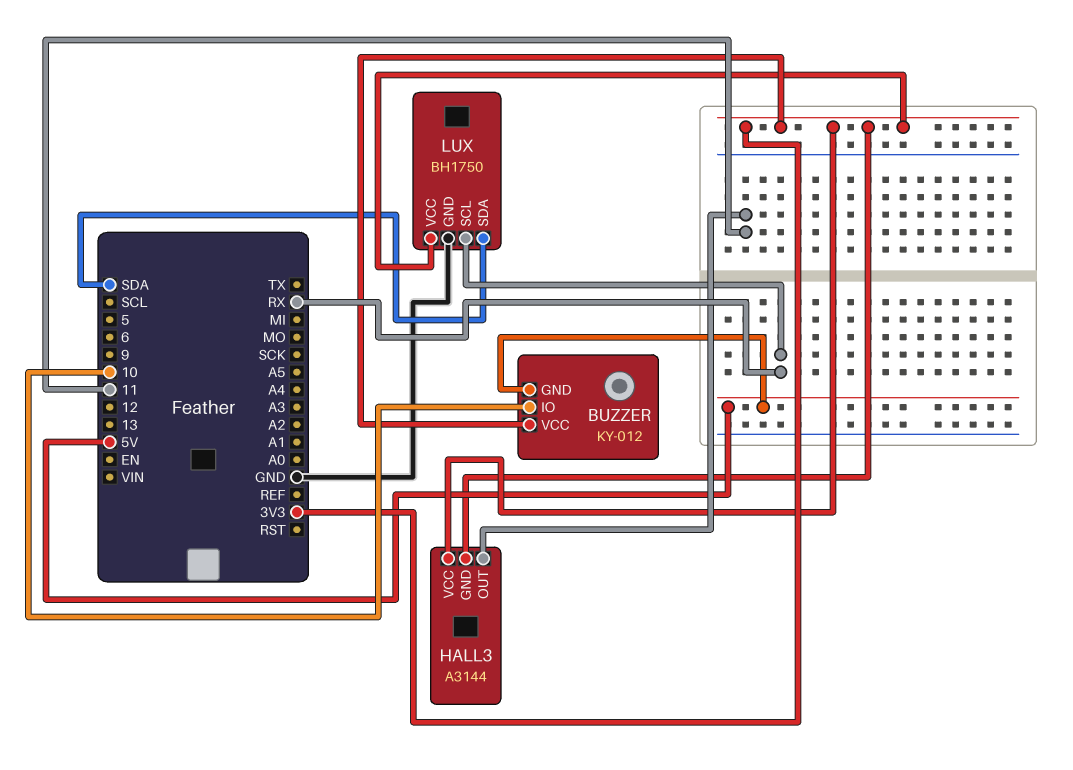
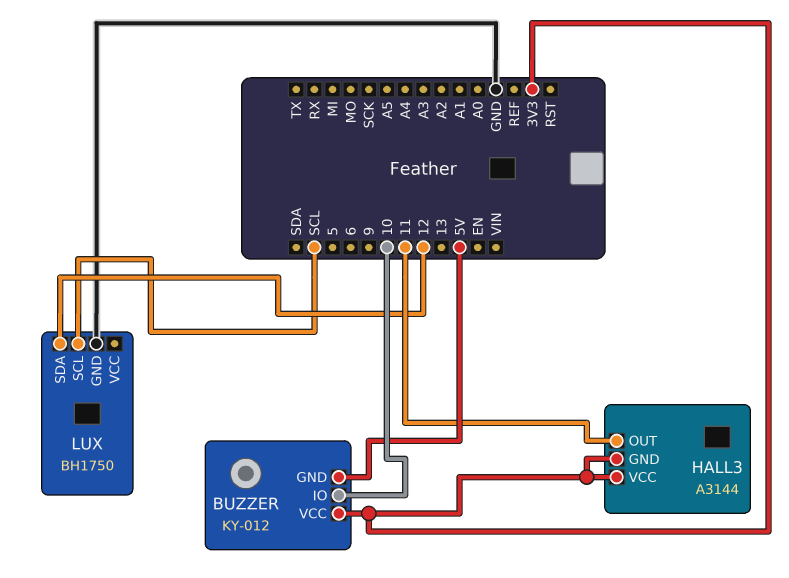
LUX pin SCL: RX -> SCL
LUX pin SDA: SDA -> 12
LUX pin VCC: 3V3 -> none

